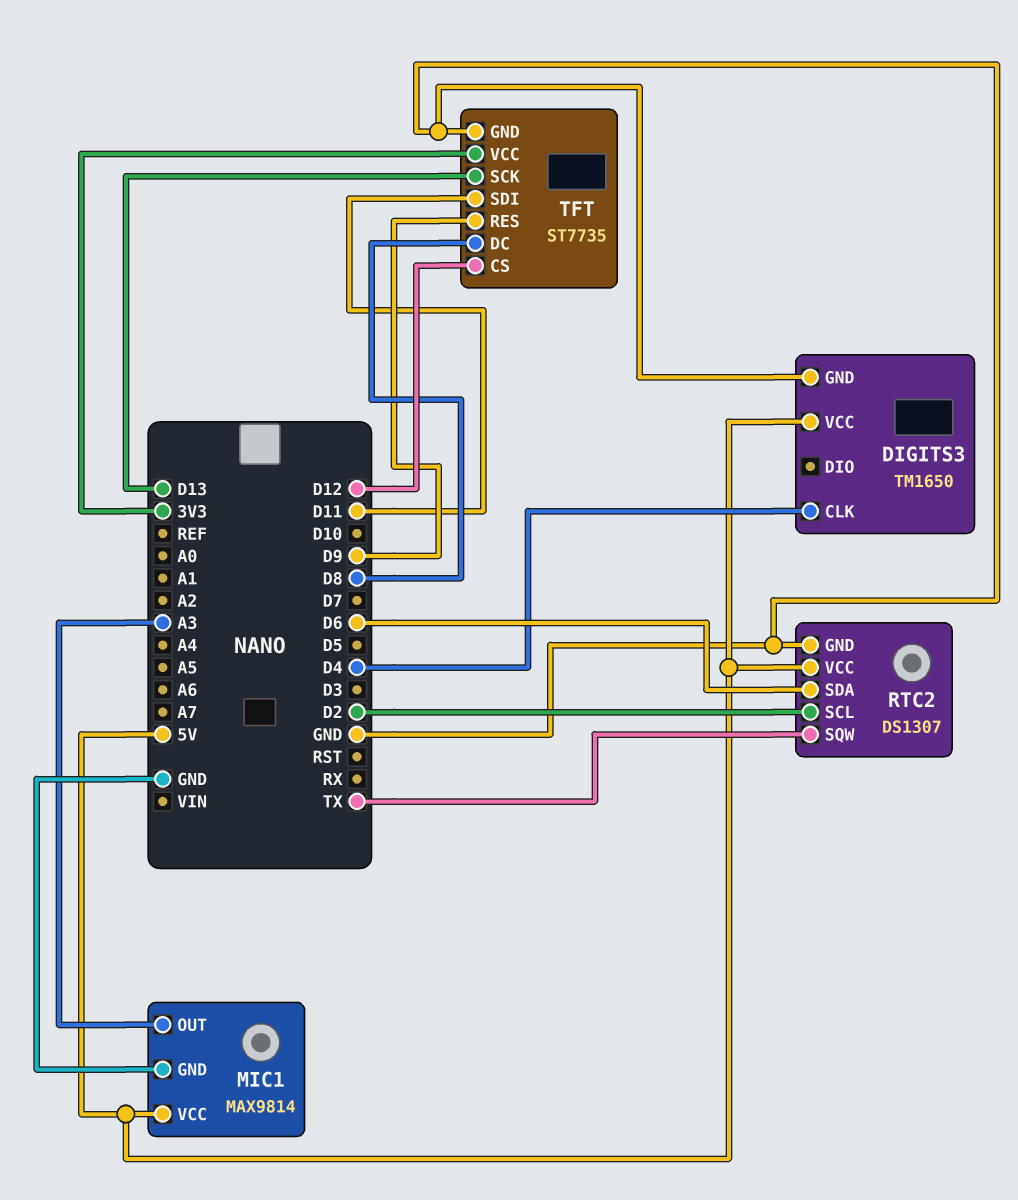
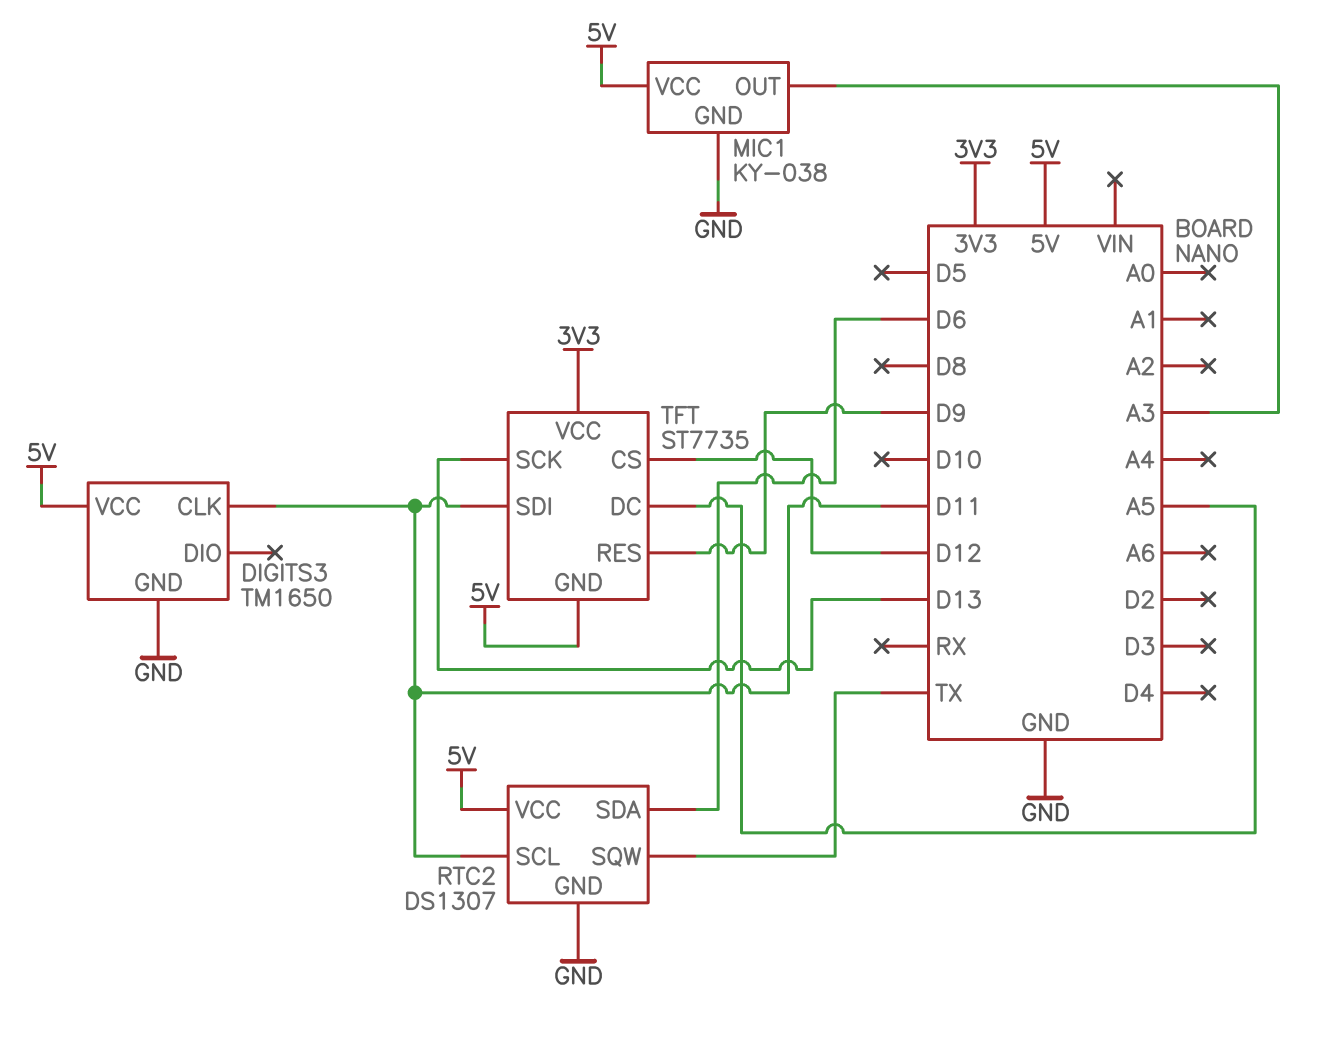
DIGITS3 pin CLK: D4 -> D11
MIC1: MAX9814 -> KY-038
RTC2 pin SCL: D2 -> D11
TFT pin DC: D8 -> A5
TFT pin GND: GND -> 5V

